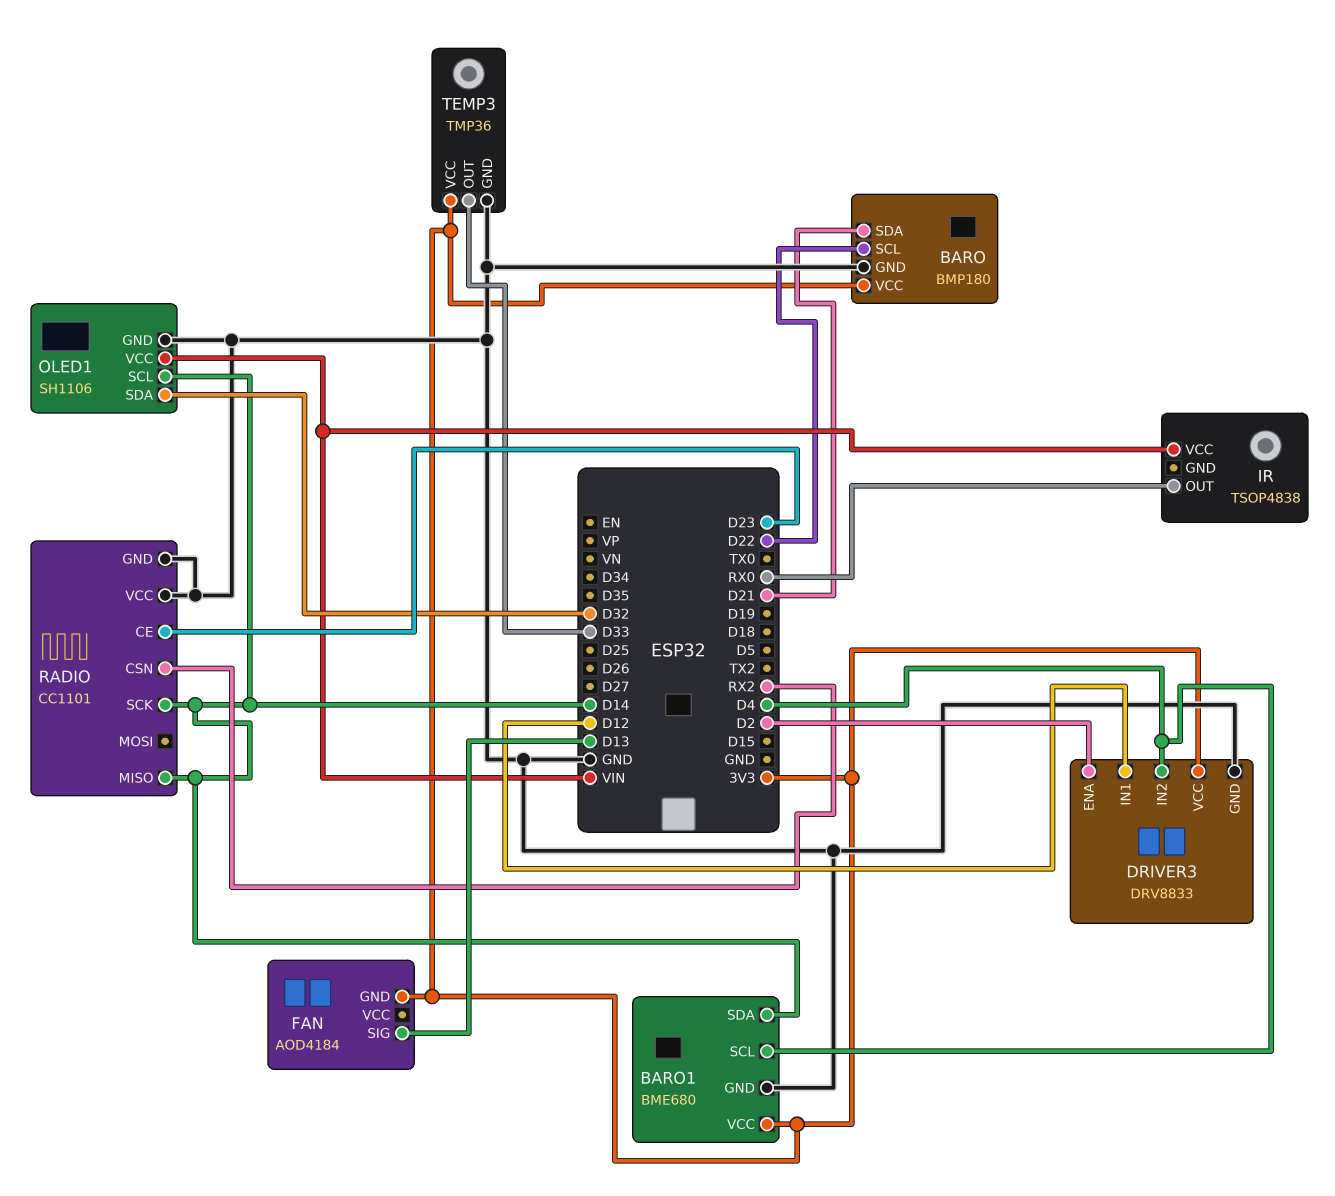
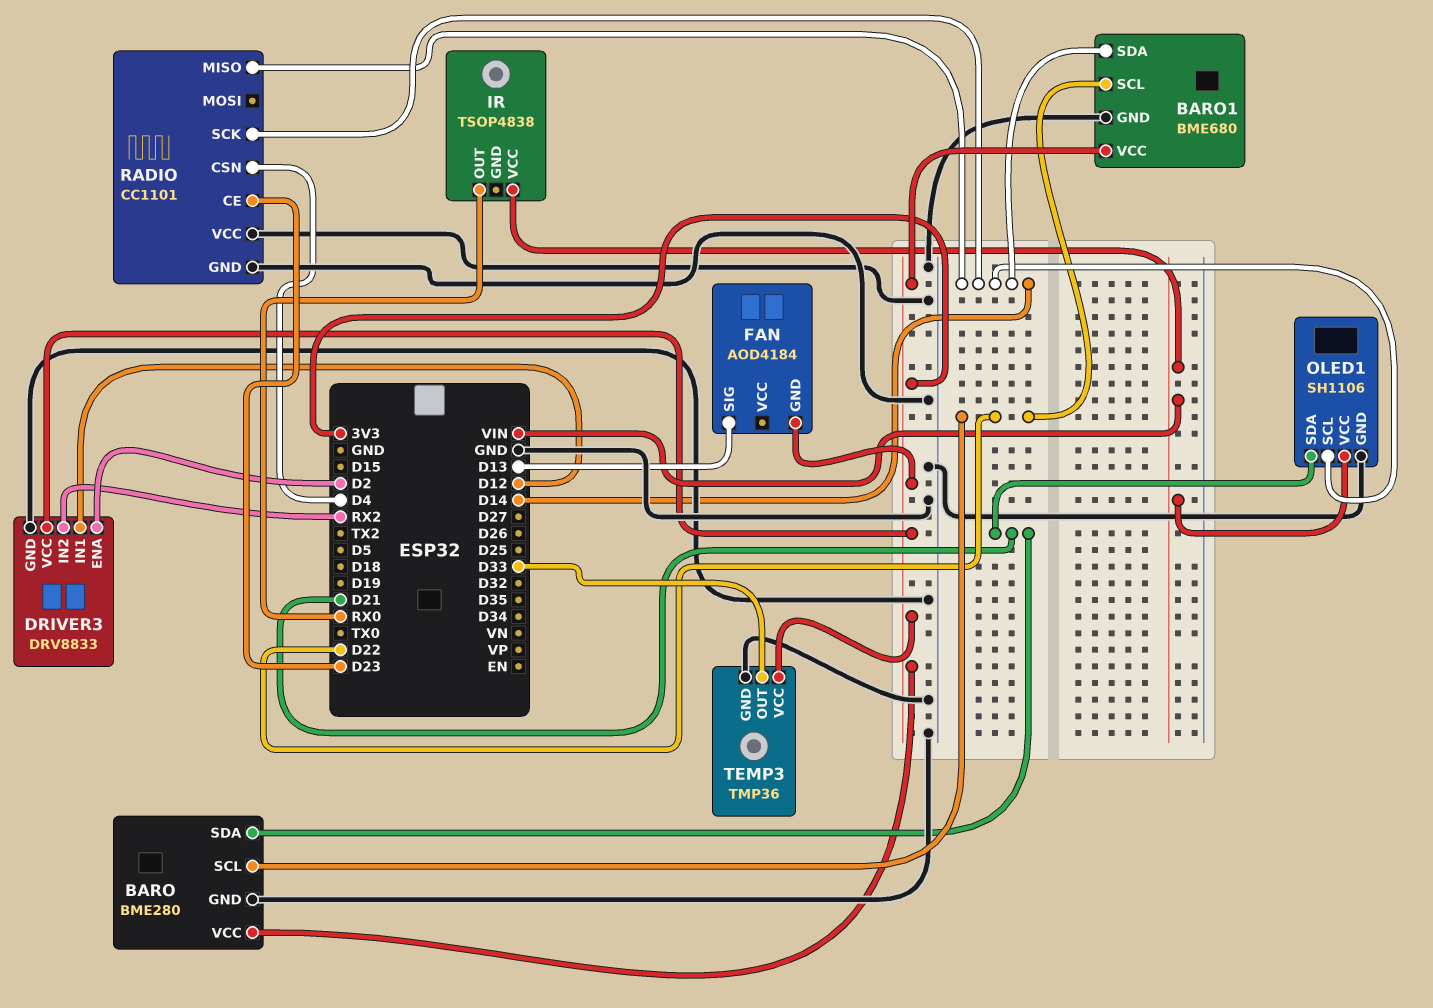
BARO: BMP180 -> BME280
BARO1 pin SCL: D4 -> D22
DRIVER3 pin IN2: D4 -> RX2
OLED1 pin SDA: D32 -> D21
RADIO pin CSN: RX2 -> D4

